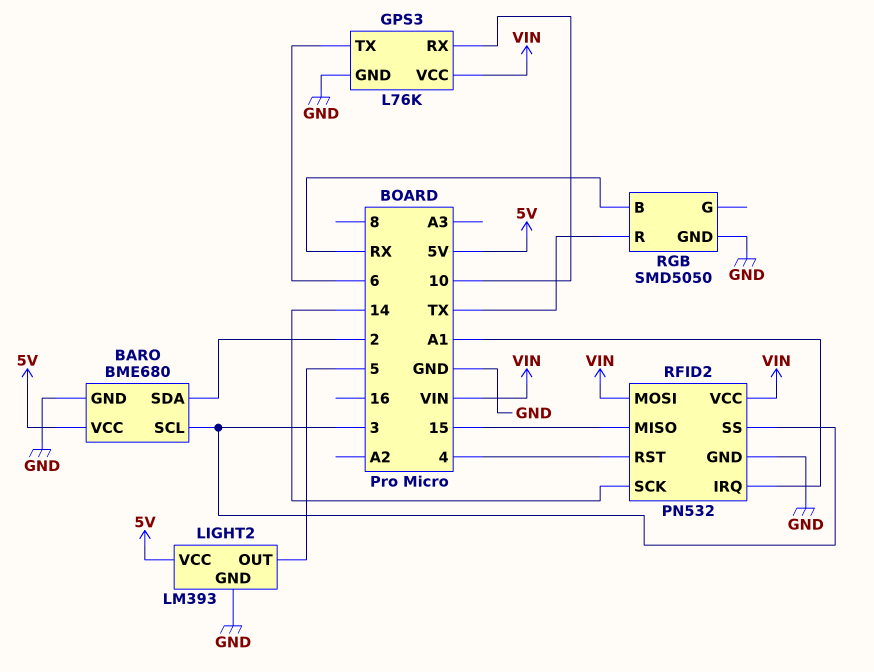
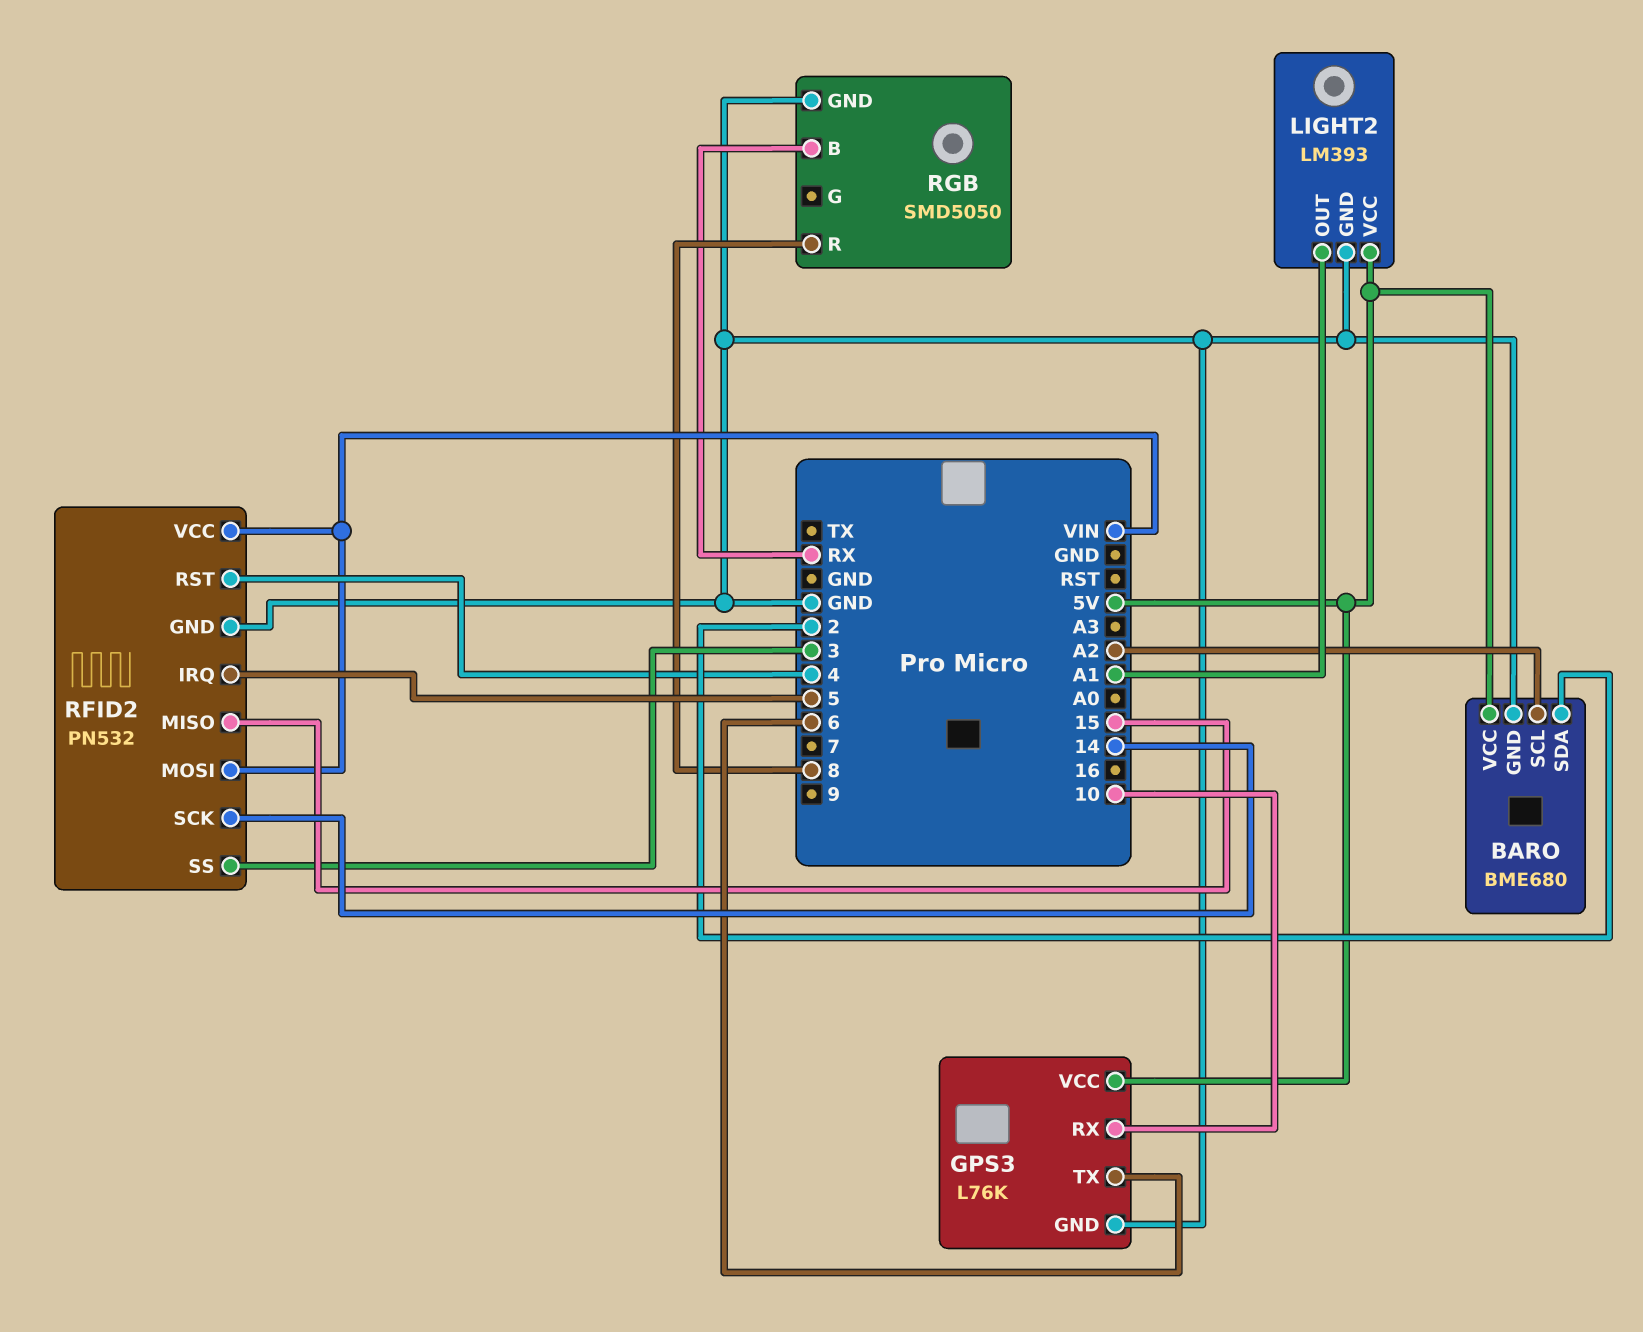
BARO pin SCL: 3 -> A2
GPS3 pin VCC: VIN -> 5V
LIGHT2 pin OUT: 5 -> A1
RFID2 pin IRQ: A1 -> 5
RGB pin R: TX -> 8

